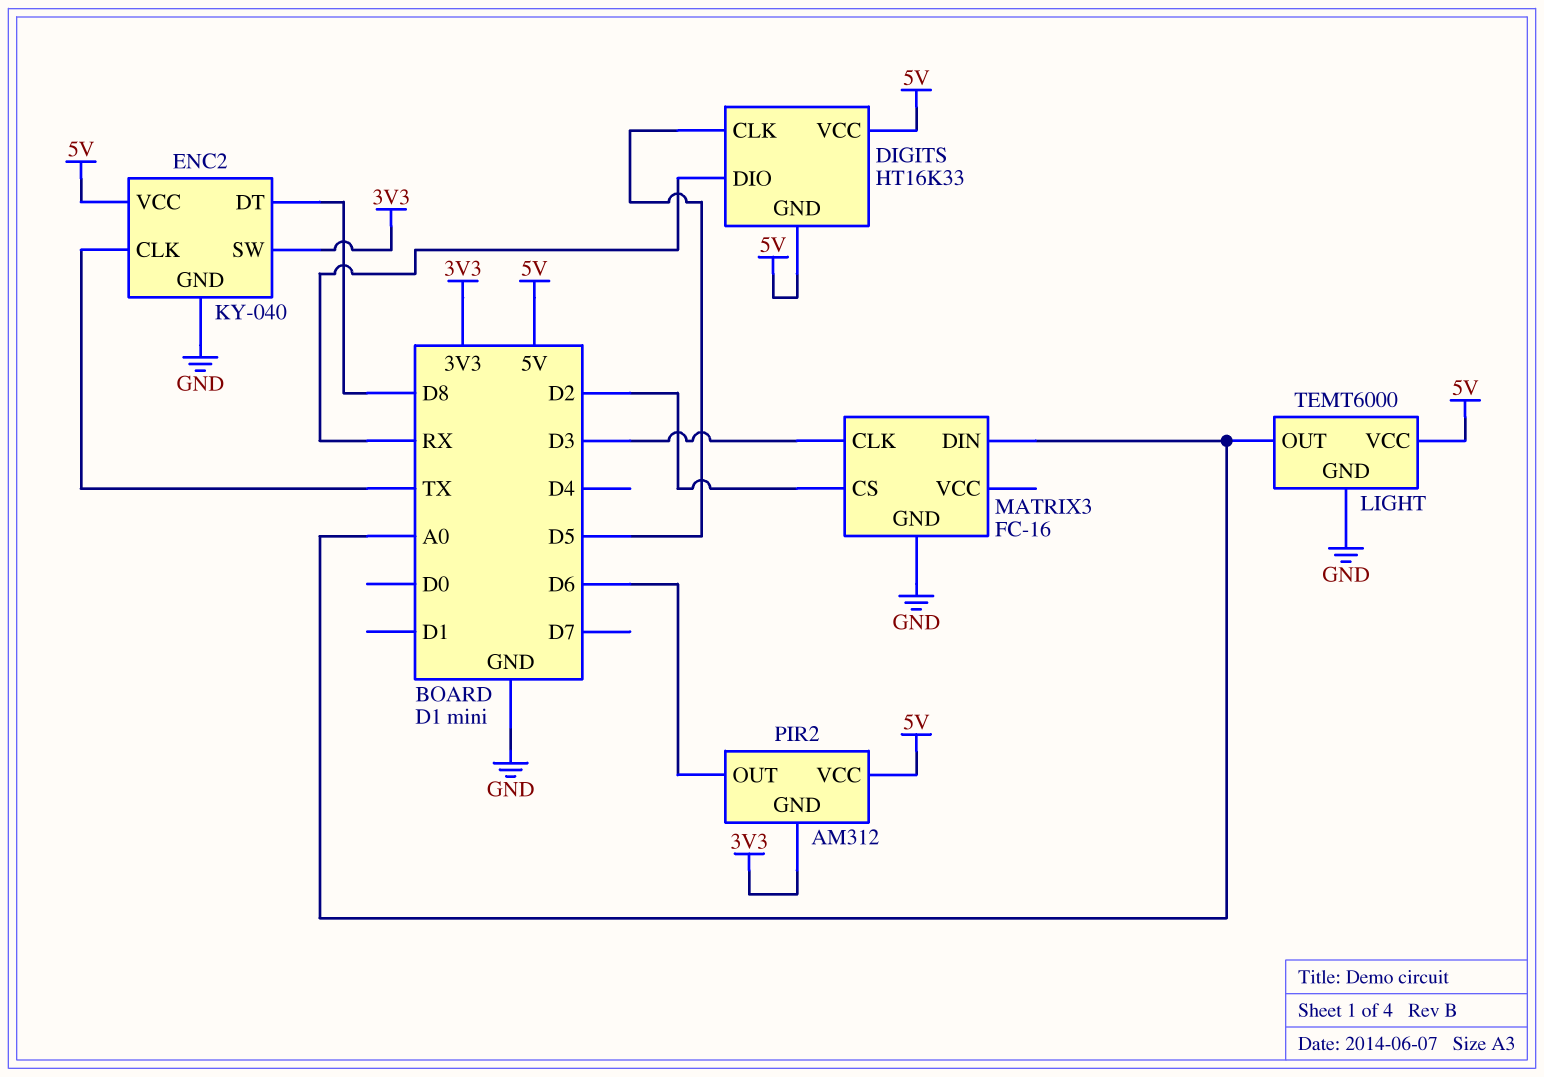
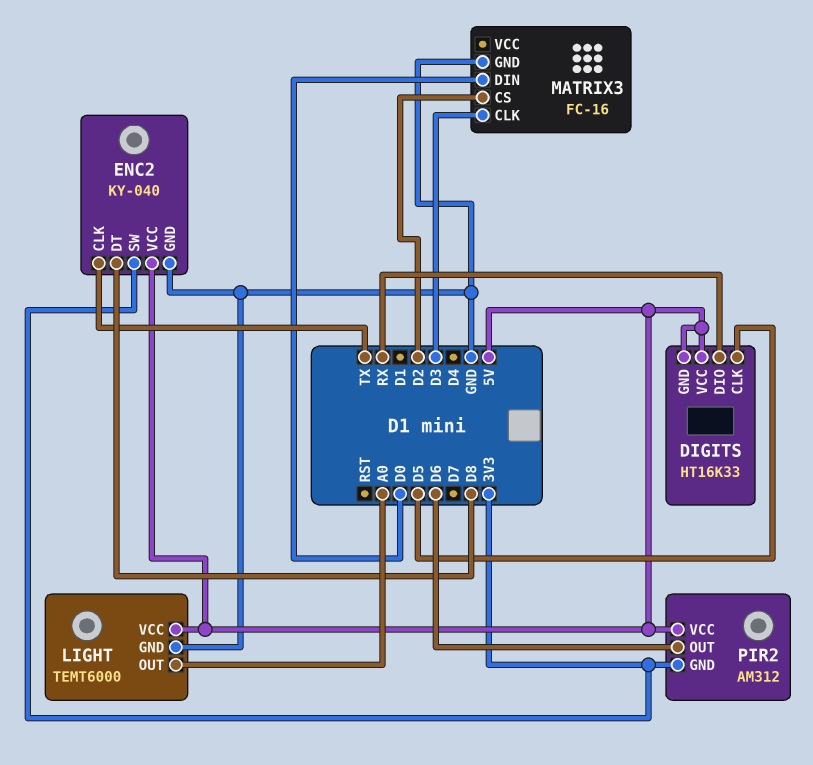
MATRIX3 pin DIN: A0 -> D0

